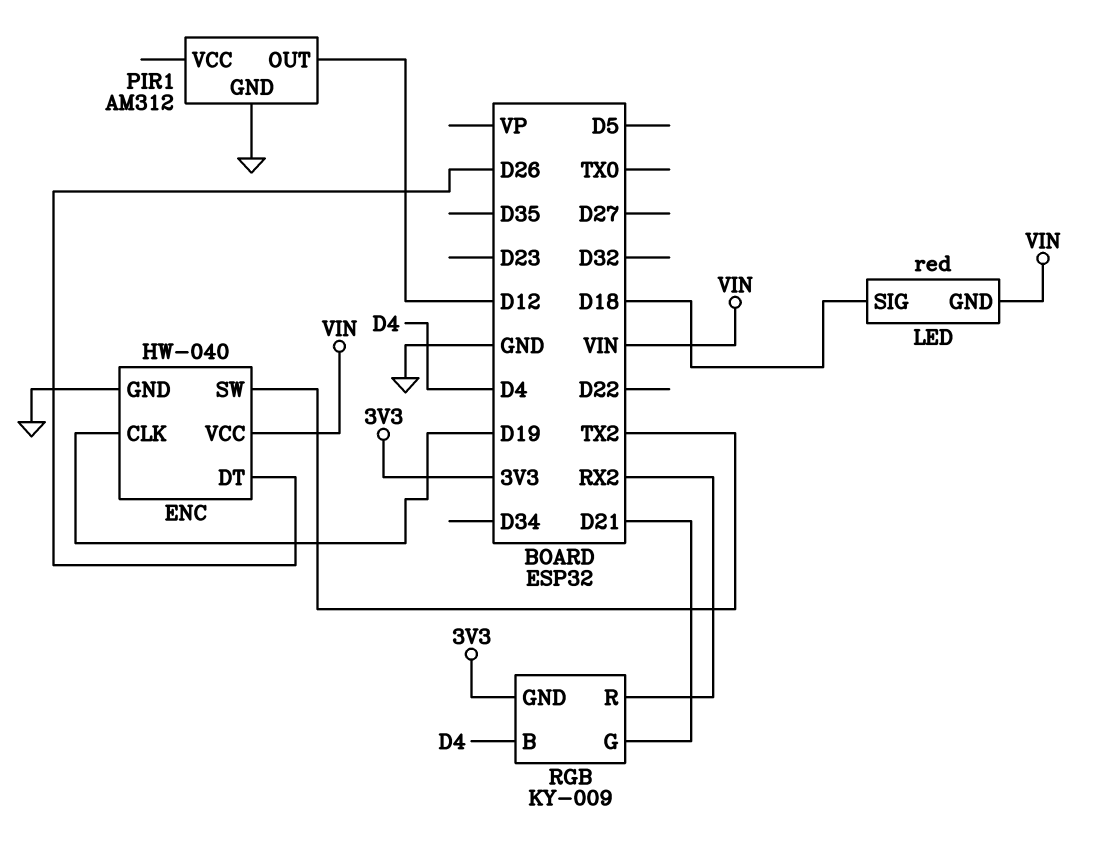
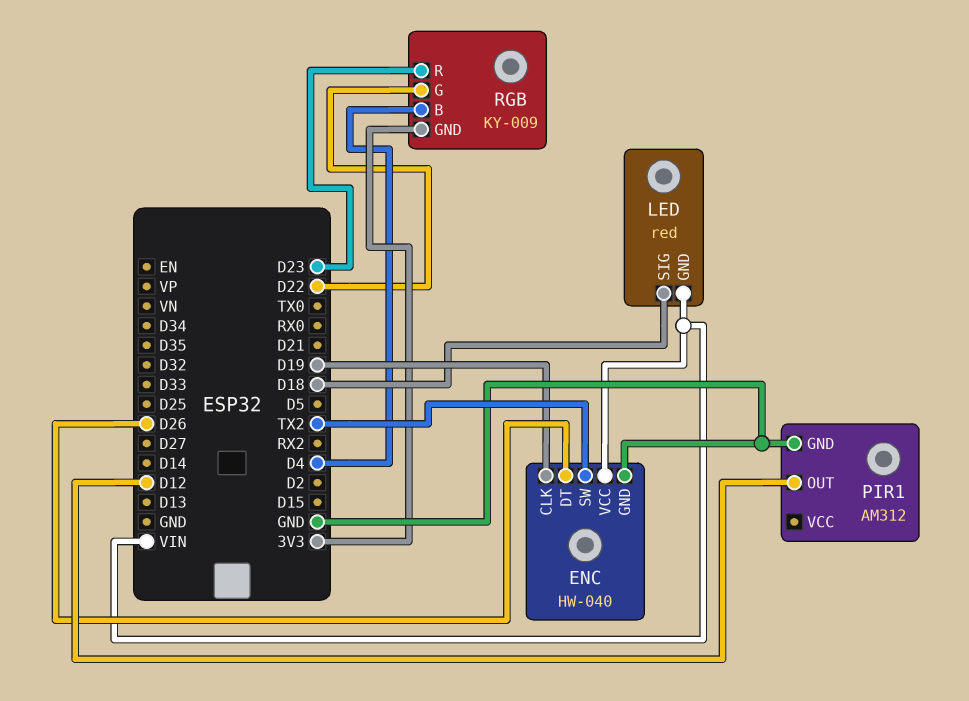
RGB pin G: D21 -> D22
RGB pin R: RX2 -> D23

